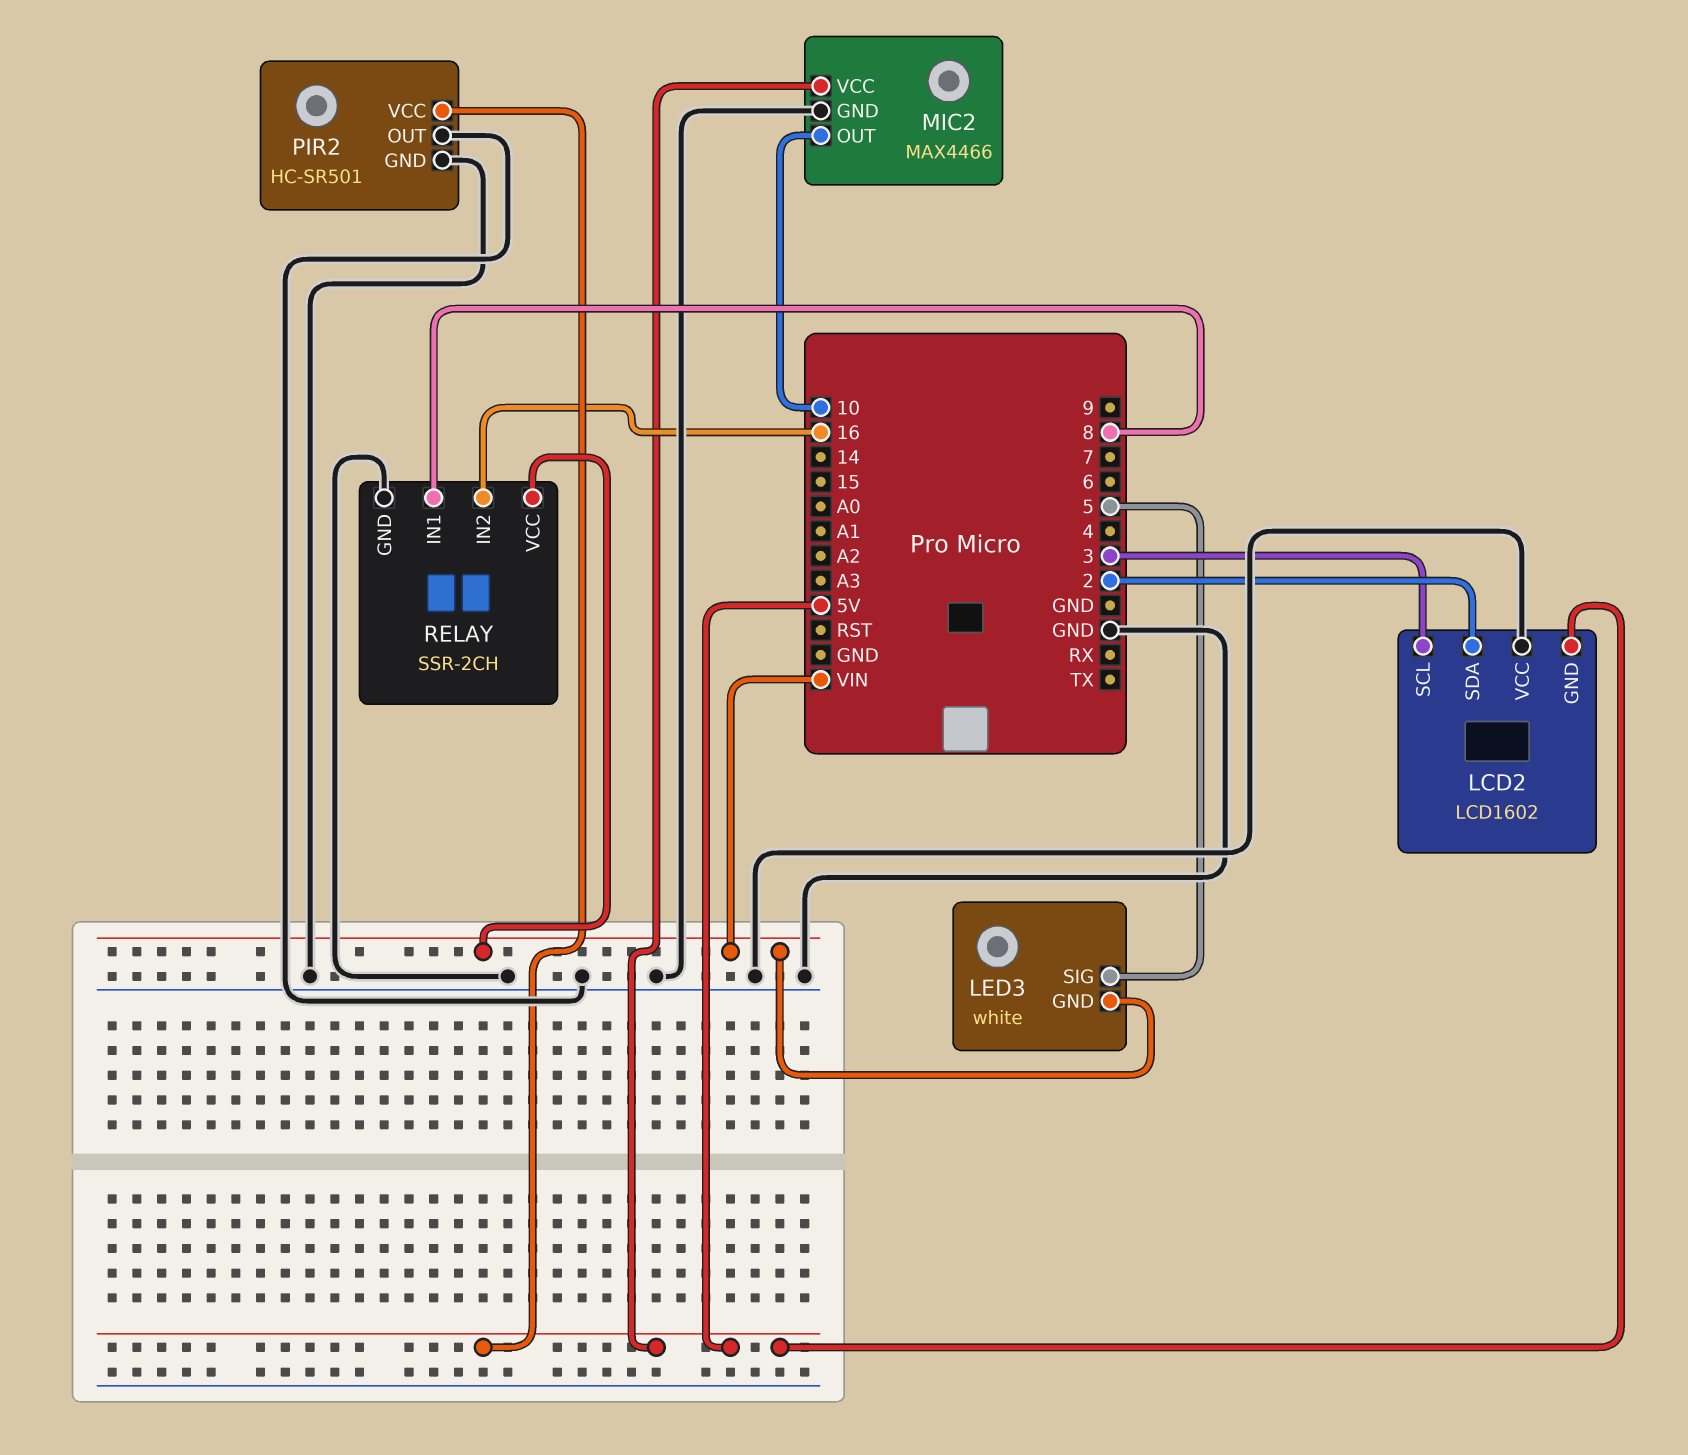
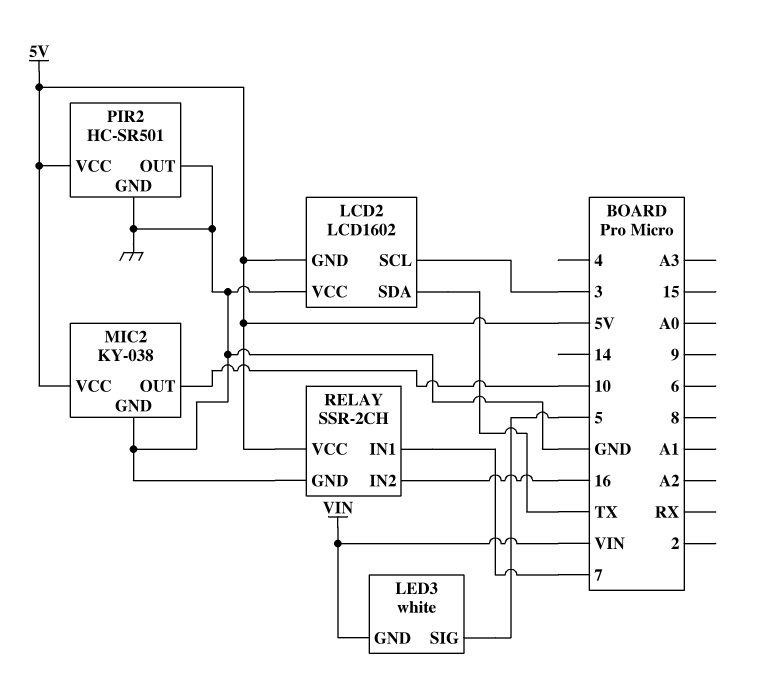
LCD2 pin SDA: 2 -> TX
MIC2: MAX4466 -> KY-038
RELAY pin IN1: 8 -> 7
RELAY pin VCC: VIN -> 5V

